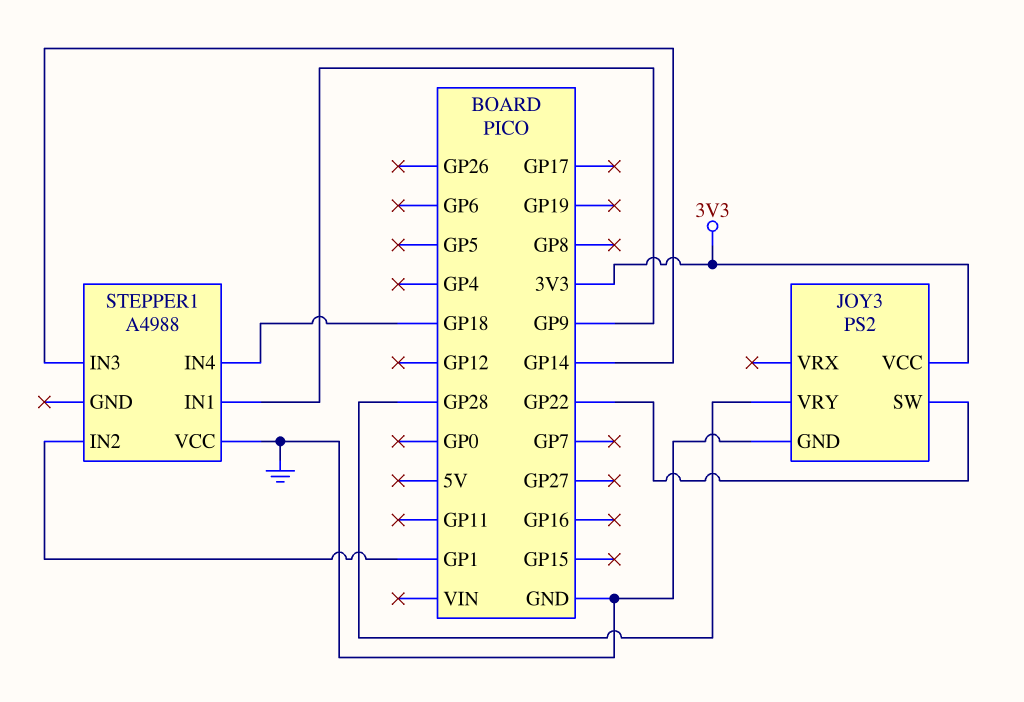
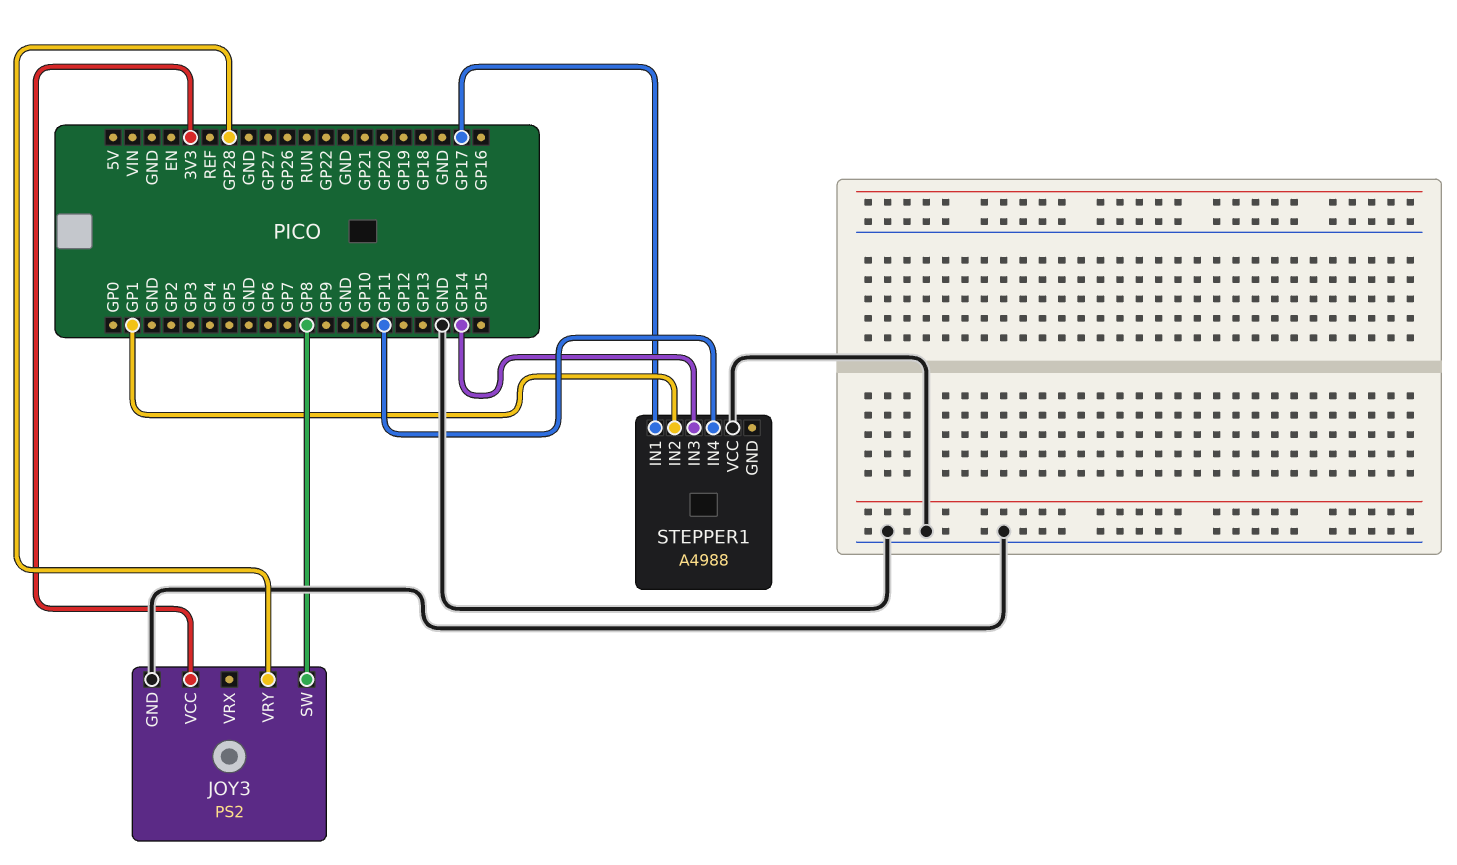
JOY3 pin SW: GP22 -> GP8
STEPPER1 pin IN1: GP9 -> GP17
STEPPER1 pin IN4: GP18 -> GP11

